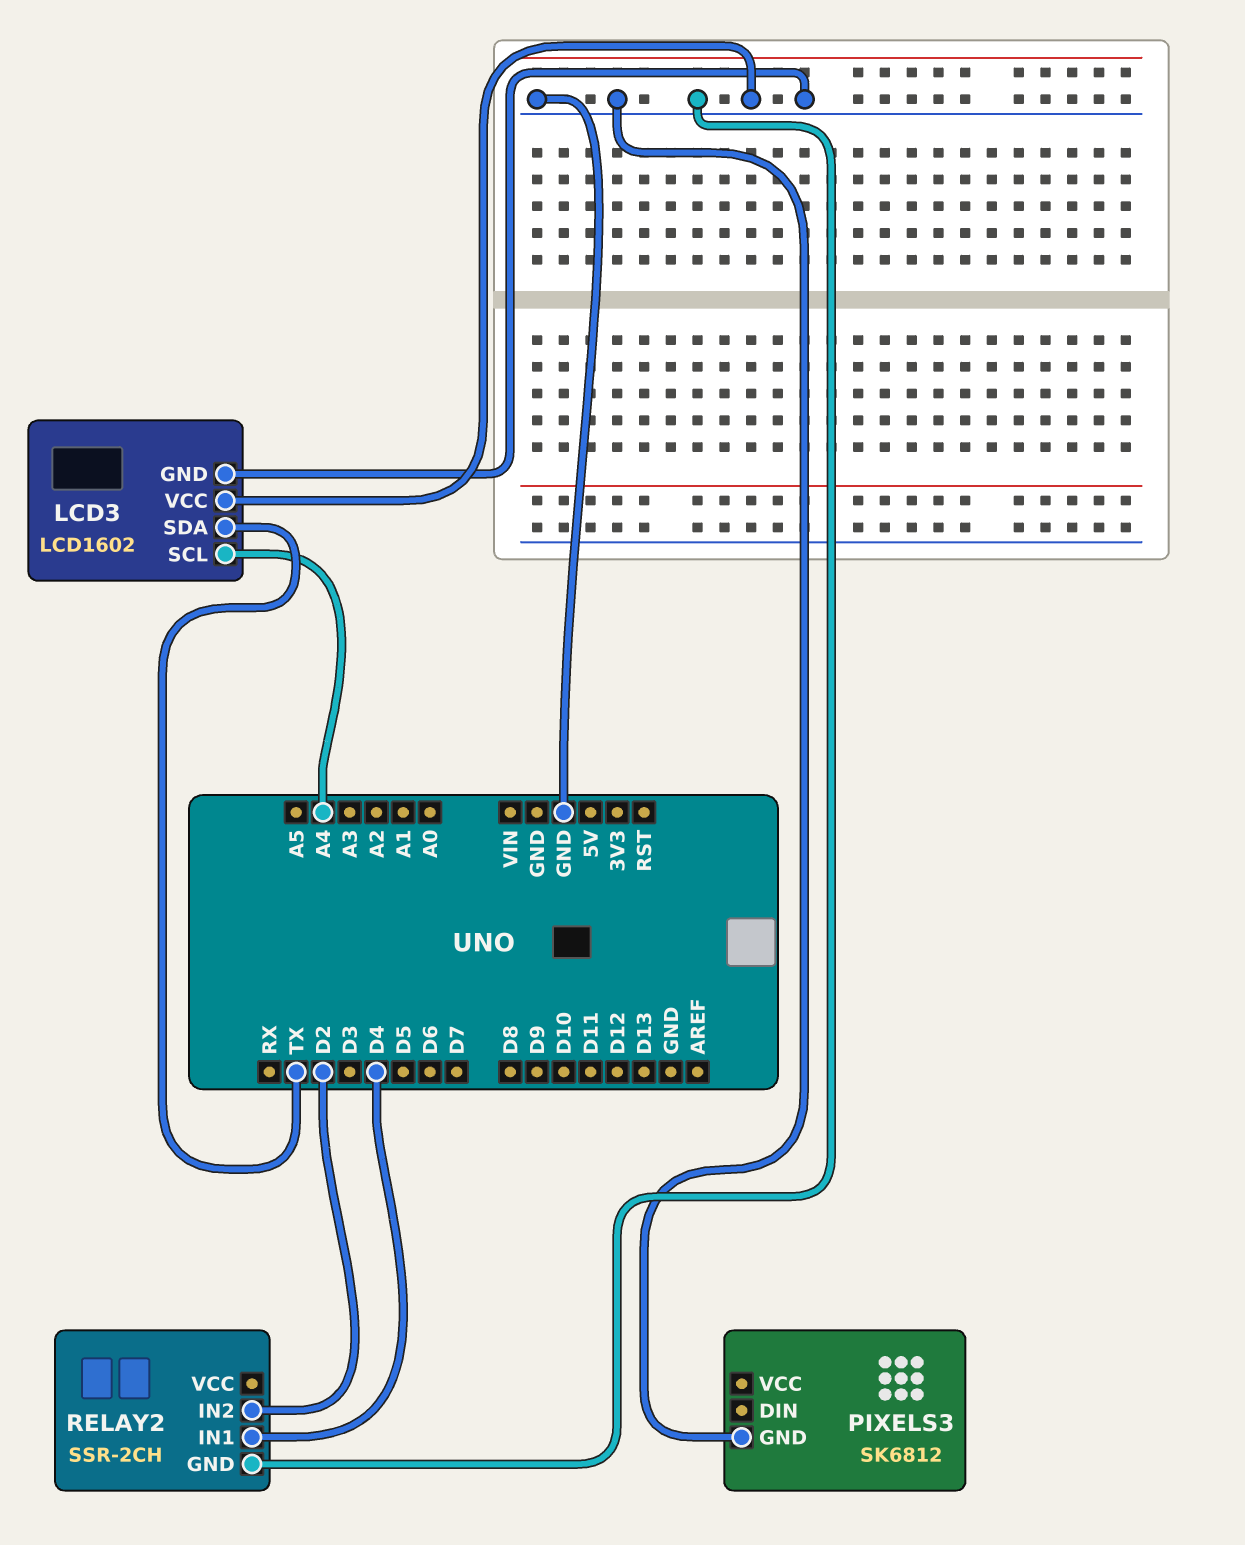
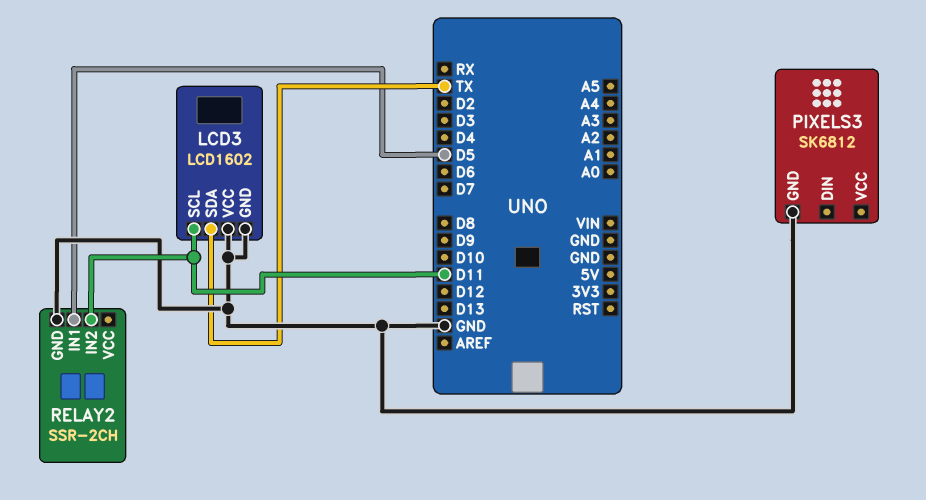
LCD3 pin SCL: A4 -> D11
RELAY2 pin IN1: D4 -> D5
RELAY2 pin IN2: D2 -> D11

